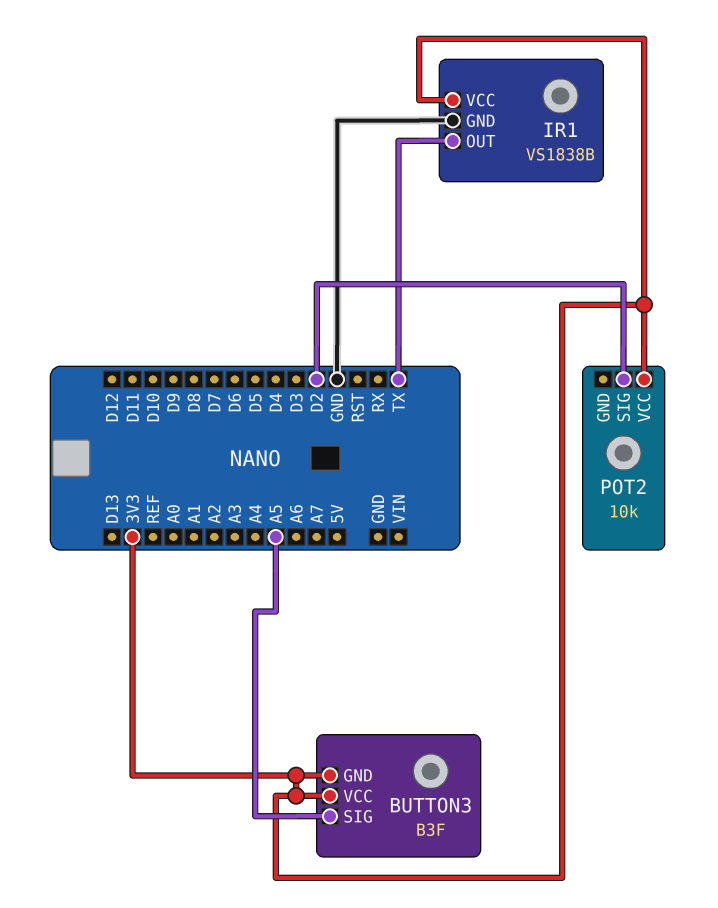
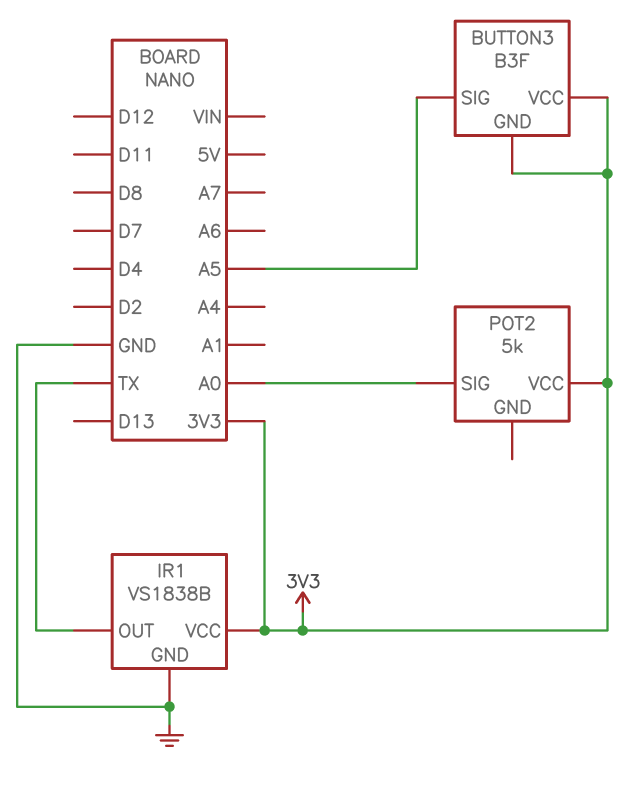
POT2: 10k -> 5k
POT2 pin SIG: D2 -> A0

